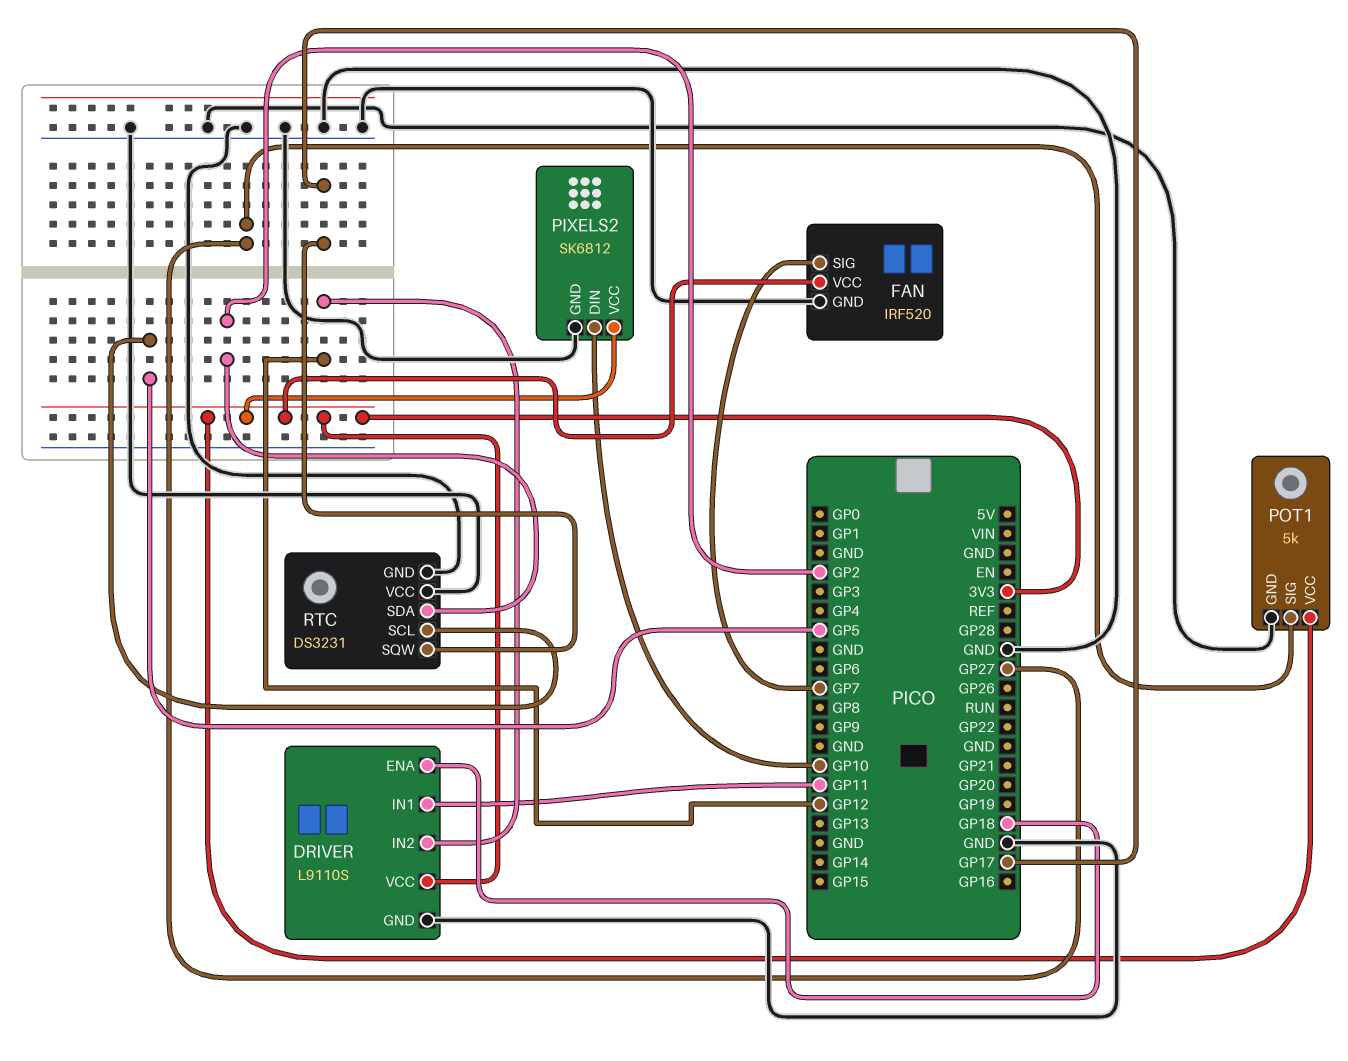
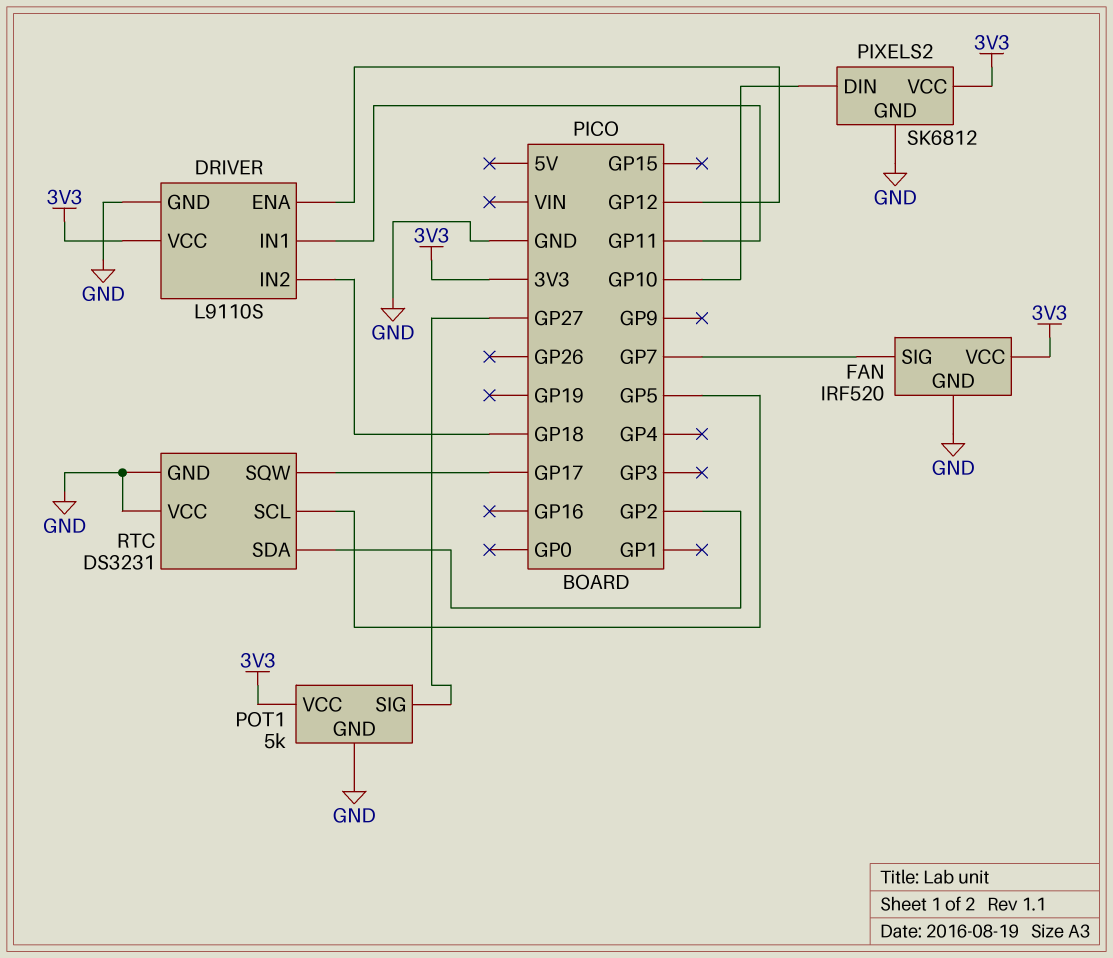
DRIVER pin ENA: GP18 -> GP12
DRIVER pin IN2: GP12 -> GP18

